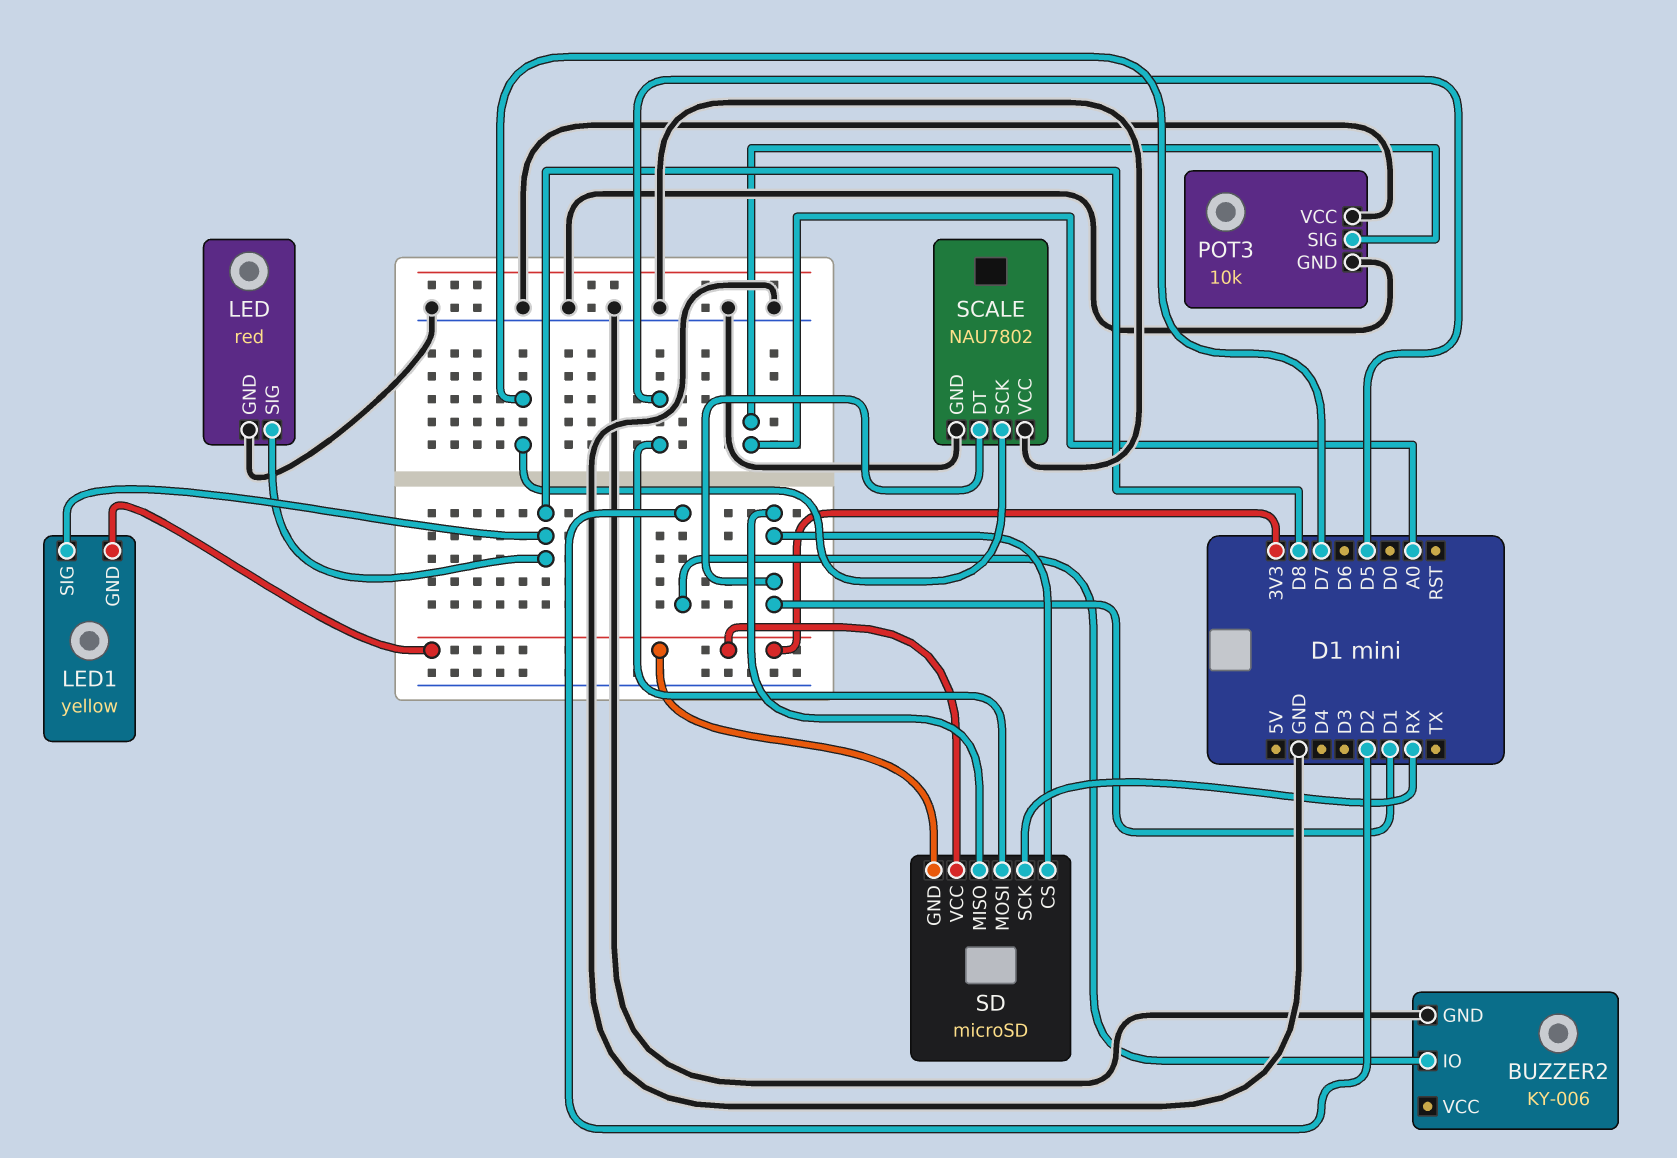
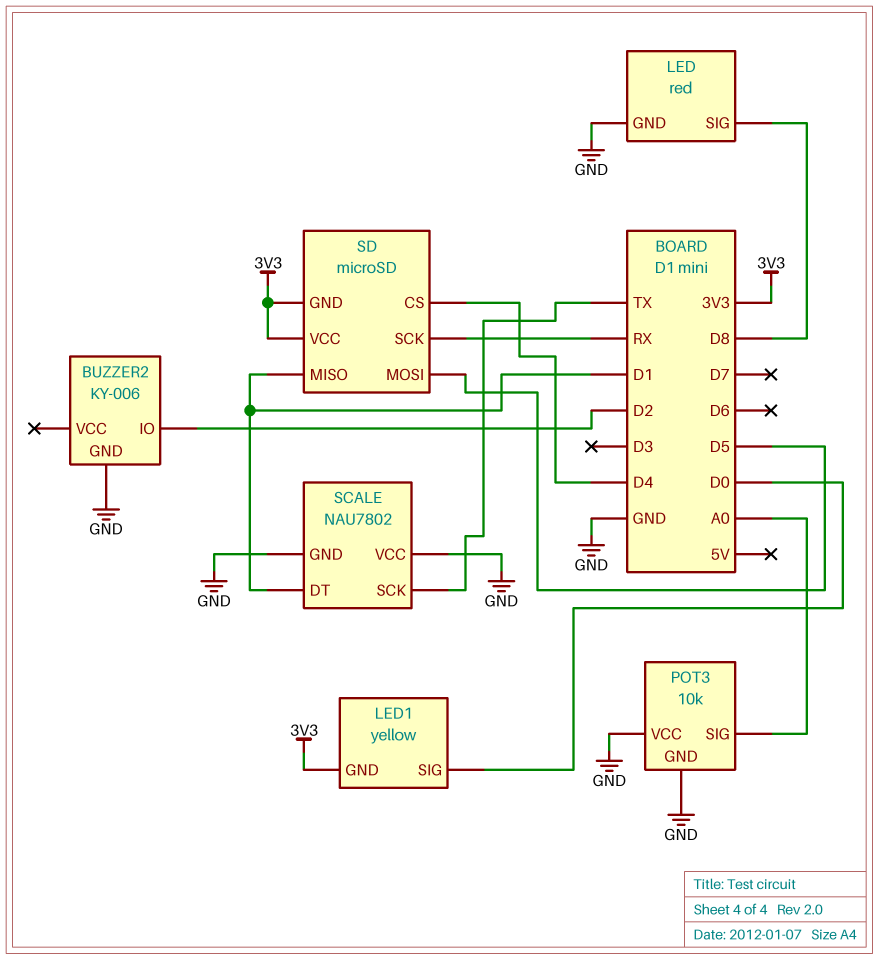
LED1 pin SIG: D8 -> D0
SCALE pin SCK: D7 -> TX
SD pin CS: D1 -> D4

